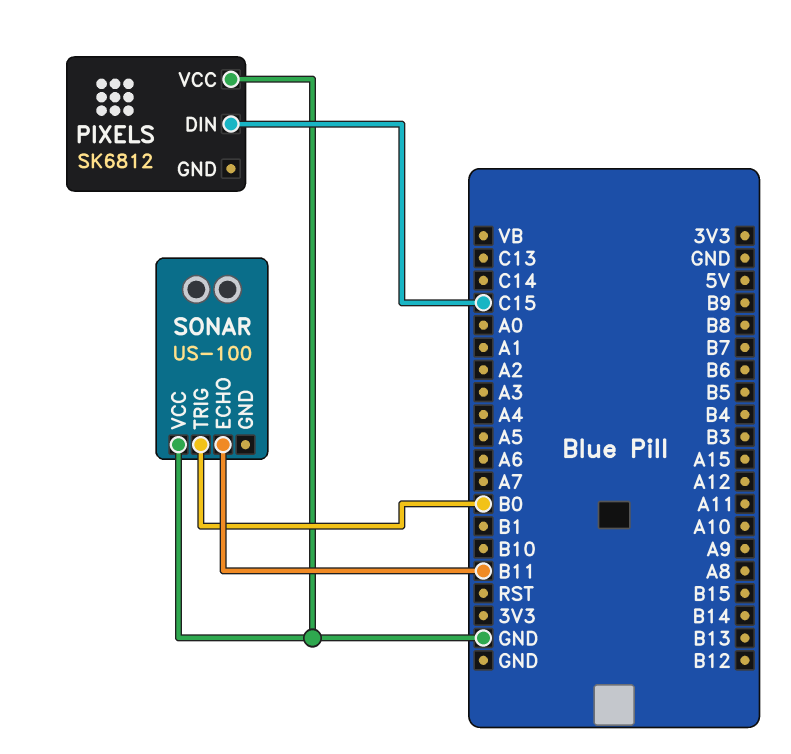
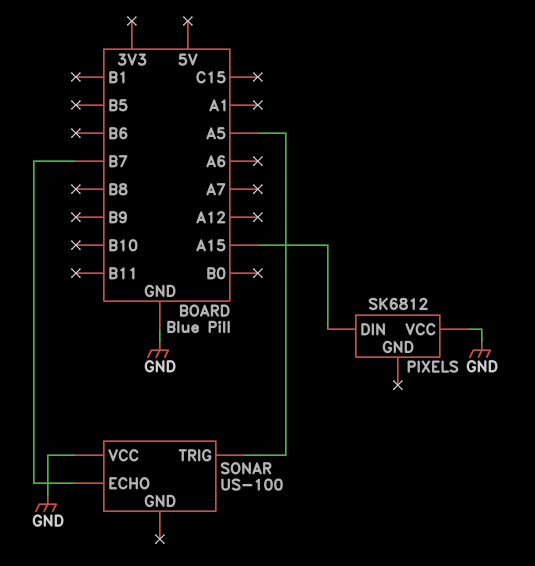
PIXELS pin DIN: C15 -> A15
SONAR pin ECHO: B11 -> B7
SONAR pin TRIG: B0 -> A5

